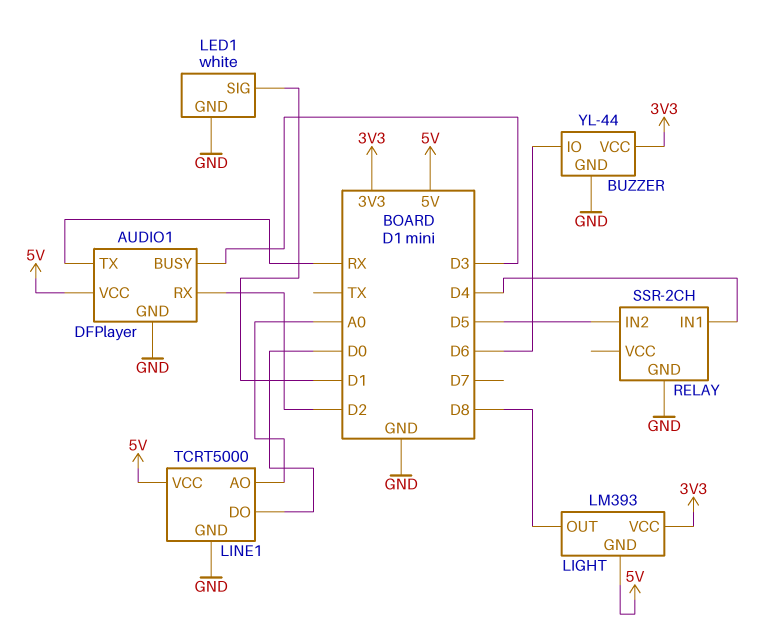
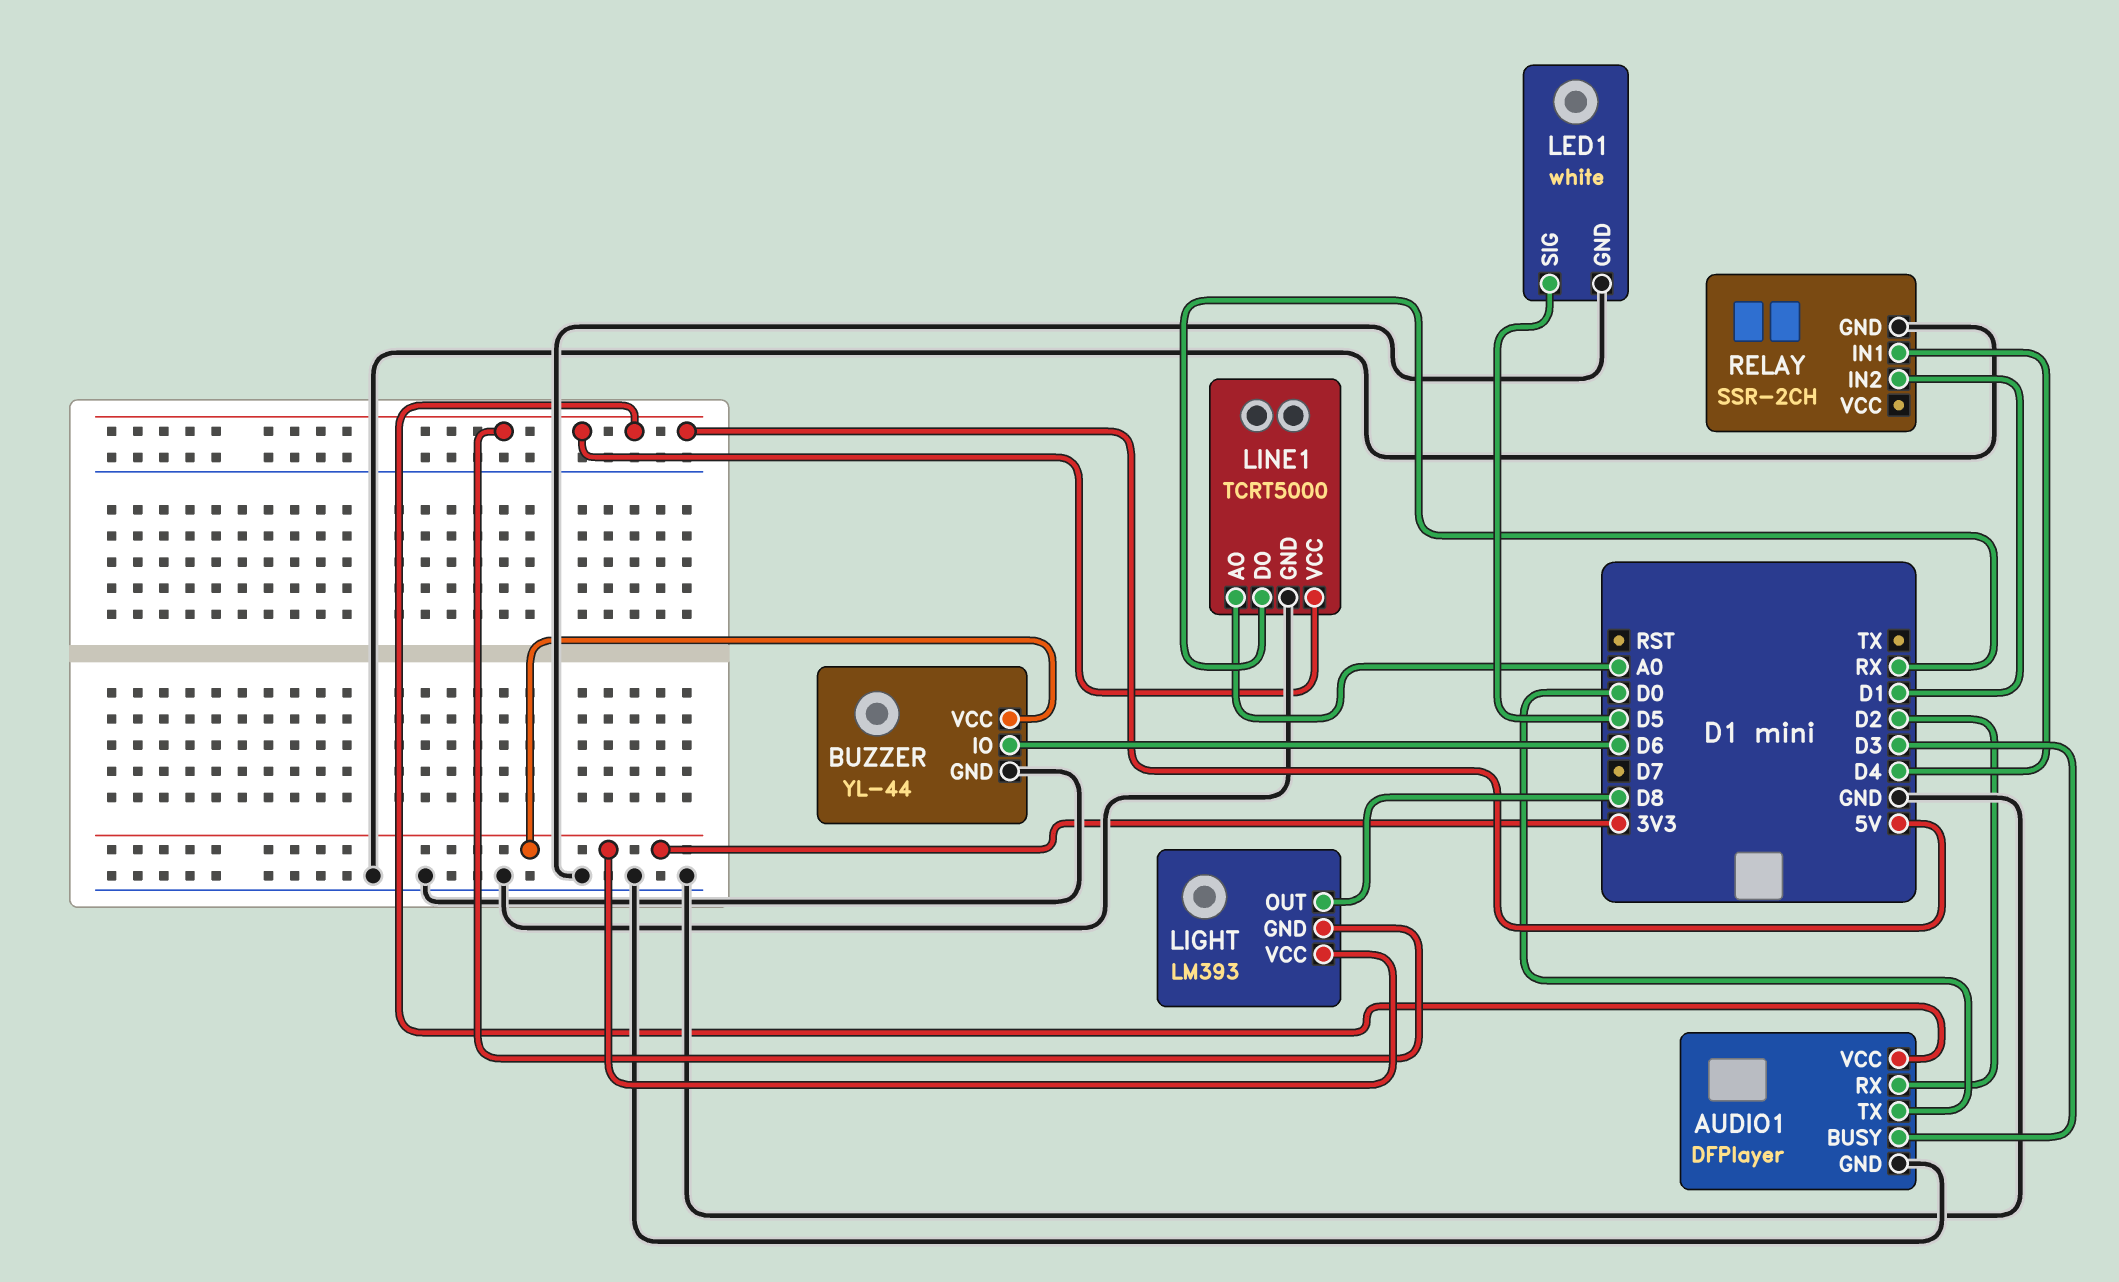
AUDIO1 pin TX: RX -> D0
LED1 pin SIG: D1 -> D5
LINE1 pin DO: D0 -> RX
RELAY pin IN2: D5 -> D1

